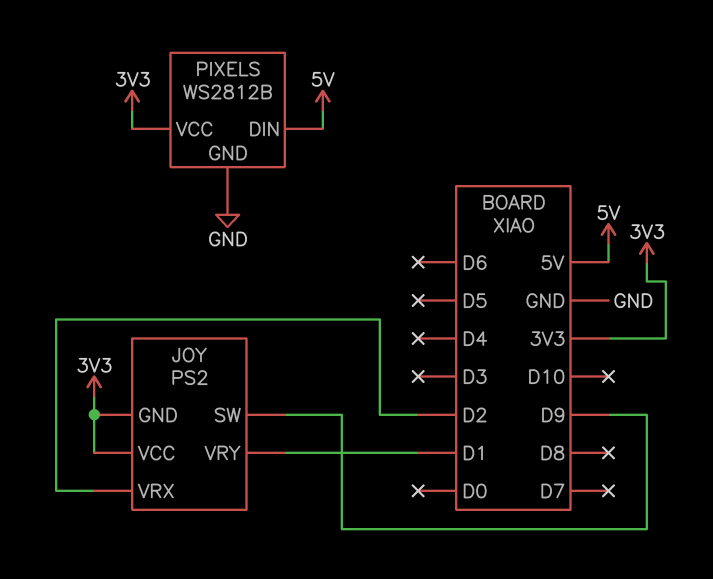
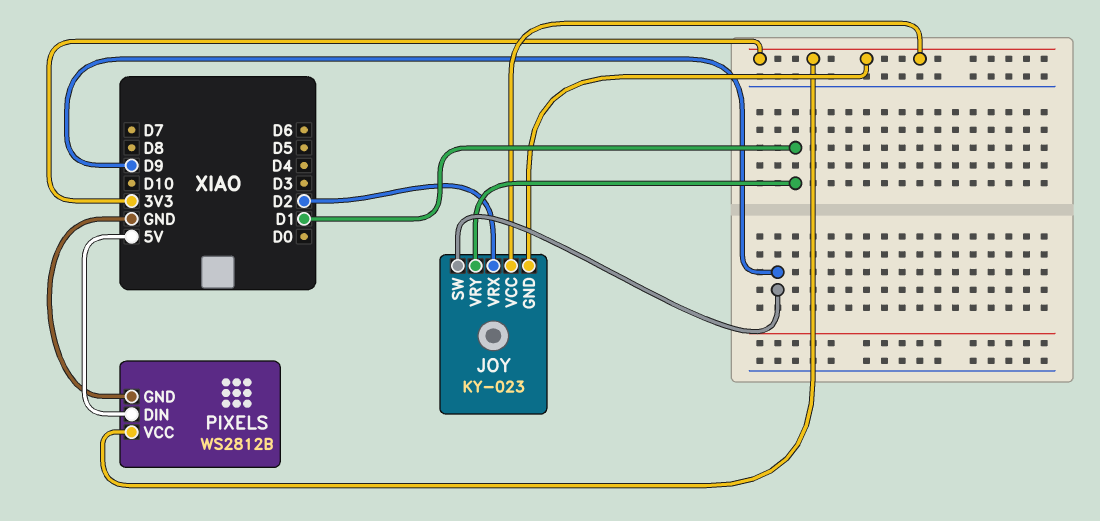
JOY: PS2 -> KY-023

